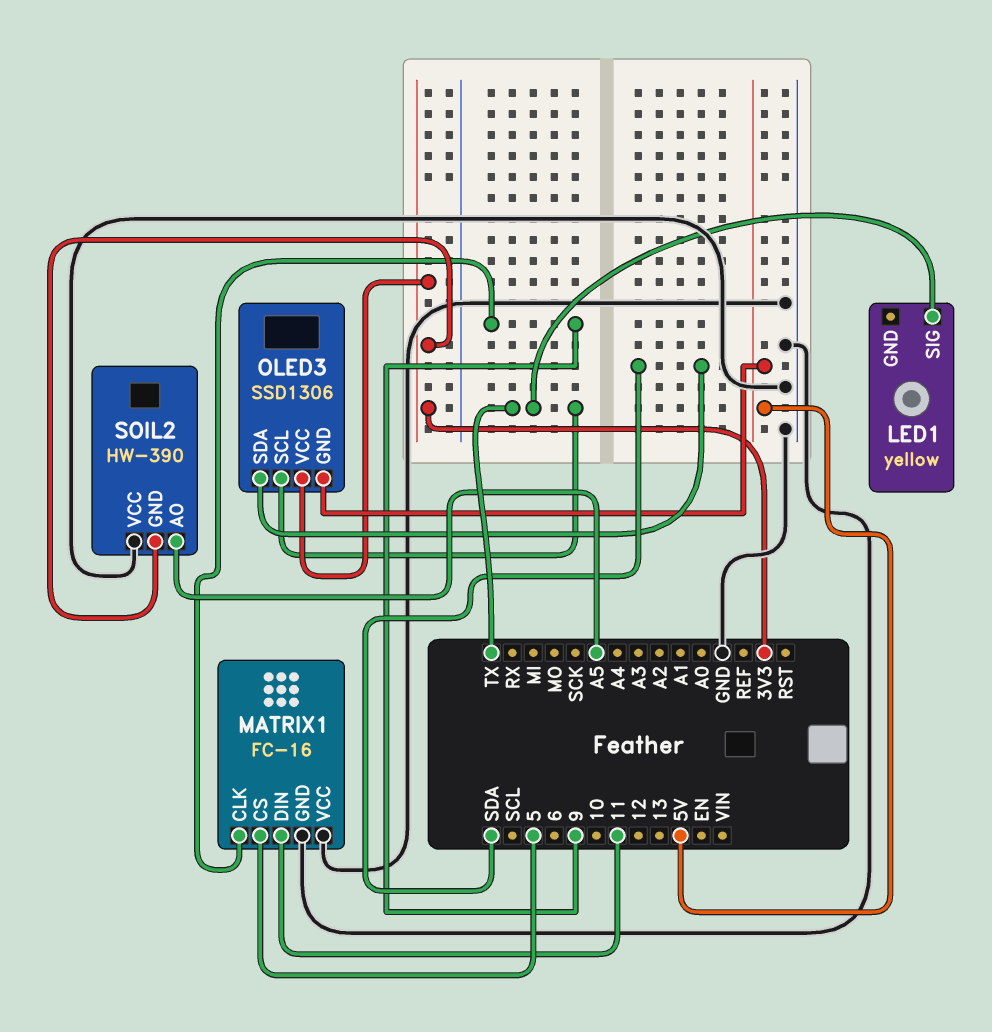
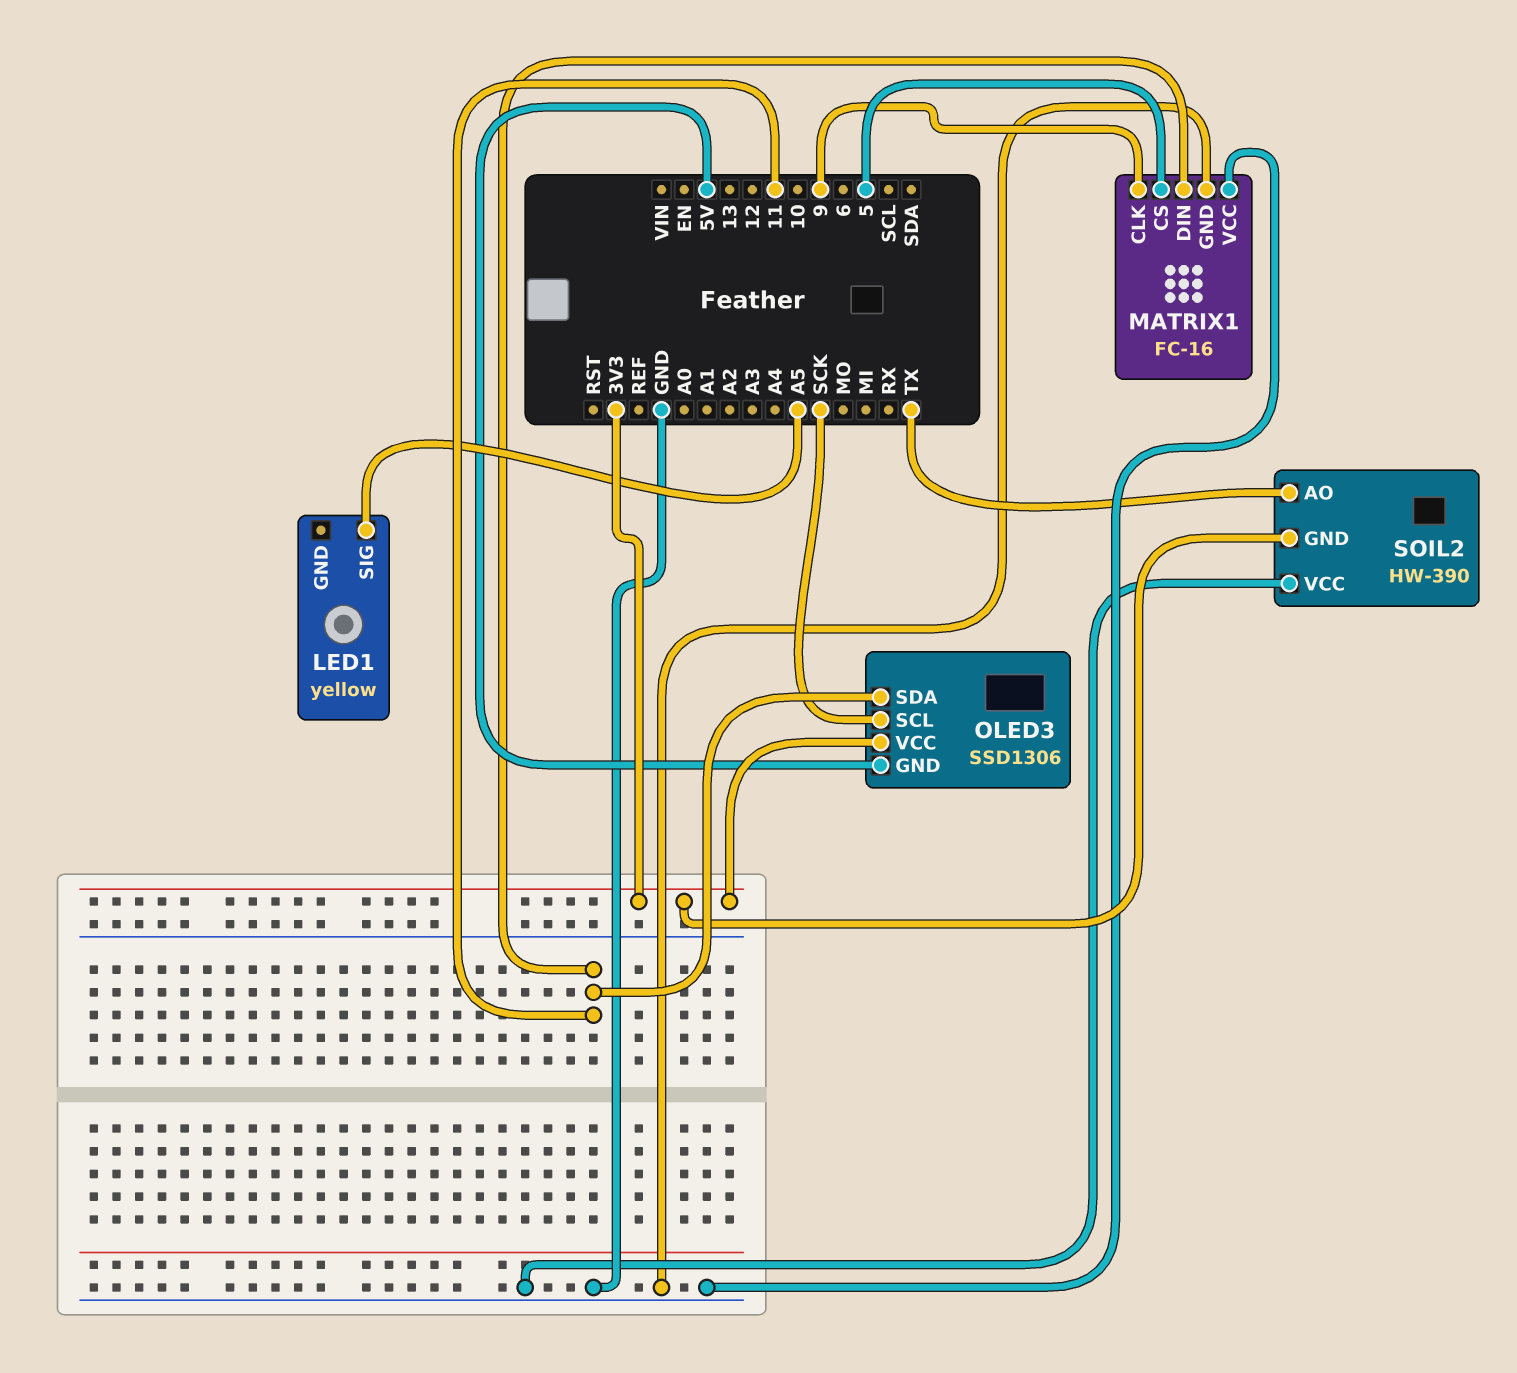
LED1 pin SIG: TX -> A5
OLED3 pin SCL: TX -> SCK
OLED3 pin SDA: SDA -> 11
SOIL2 pin AO: A5 -> TX

